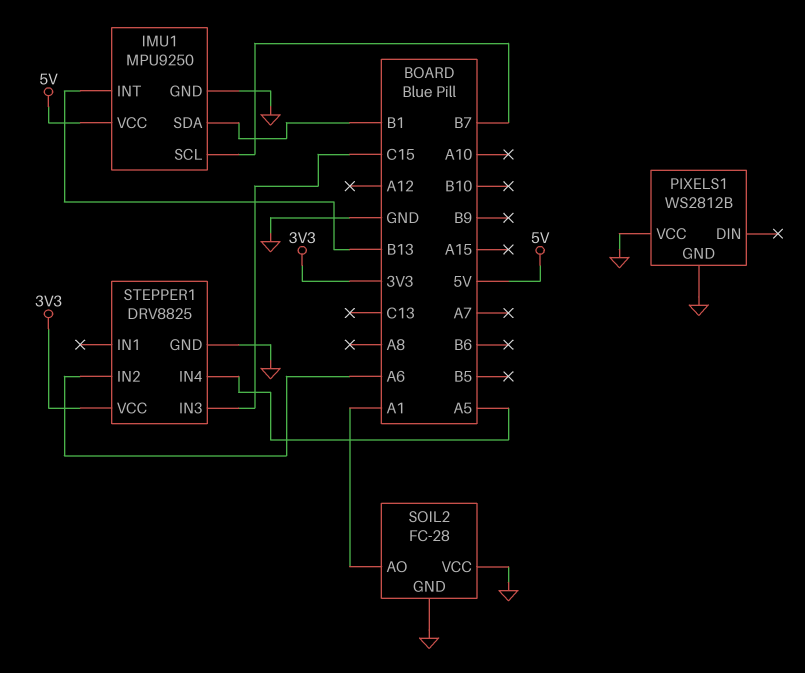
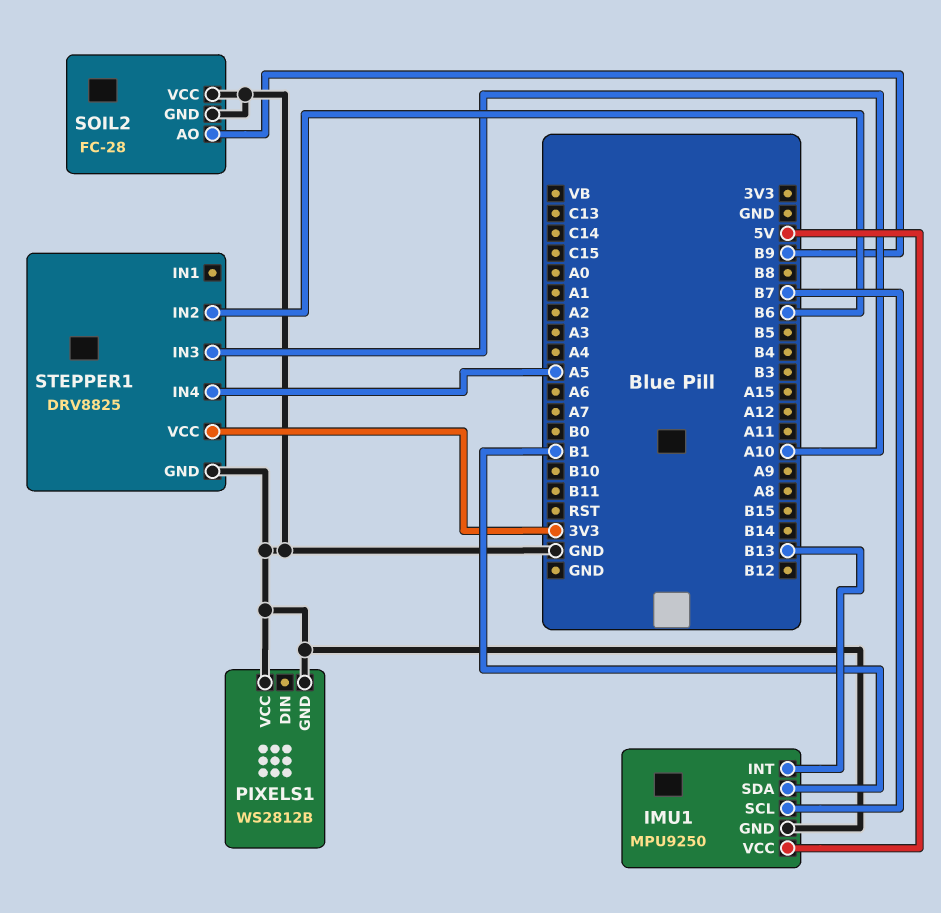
SOIL2 pin AO: A1 -> B9
STEPPER1 pin IN2: A6 -> B6
STEPPER1 pin IN3: C15 -> A10

